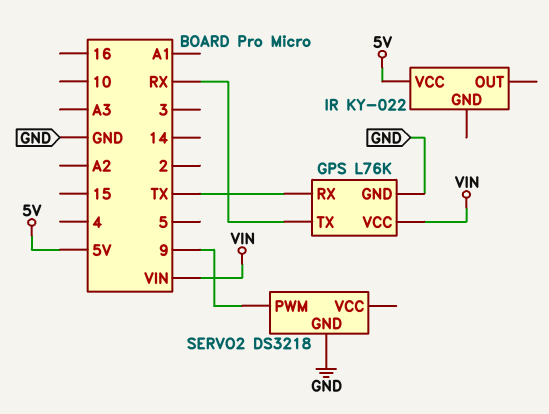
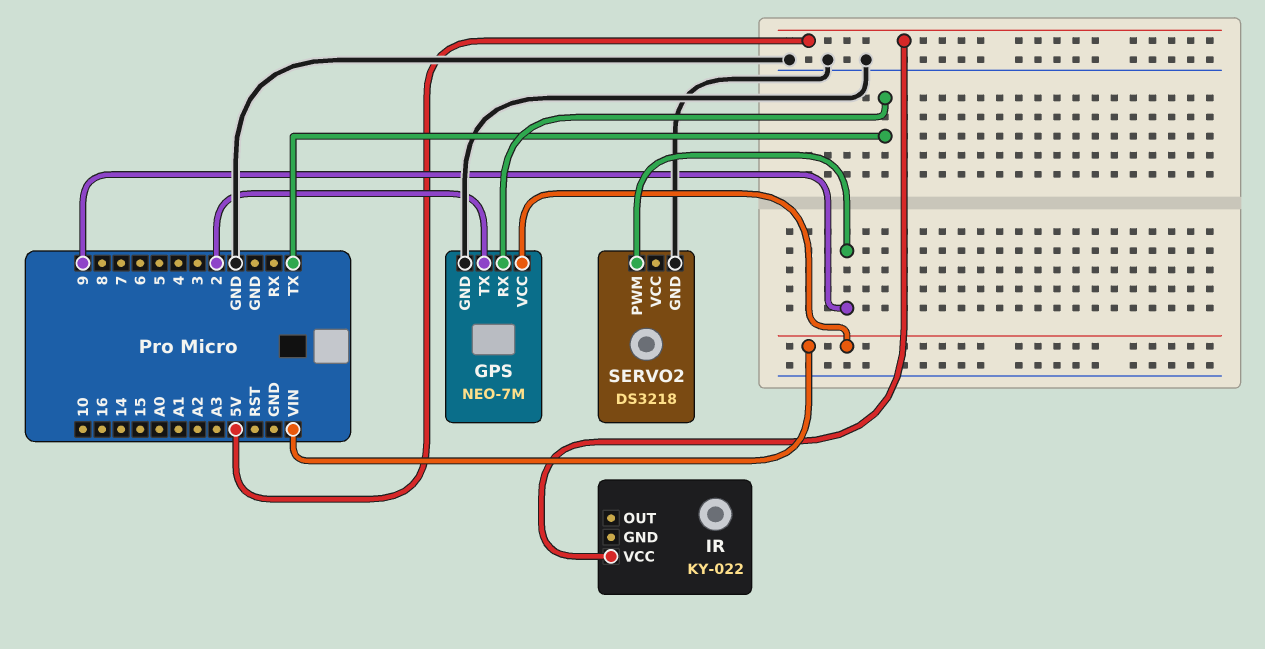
GPS: L76K -> NEO-7M
GPS pin TX: RX -> 2

